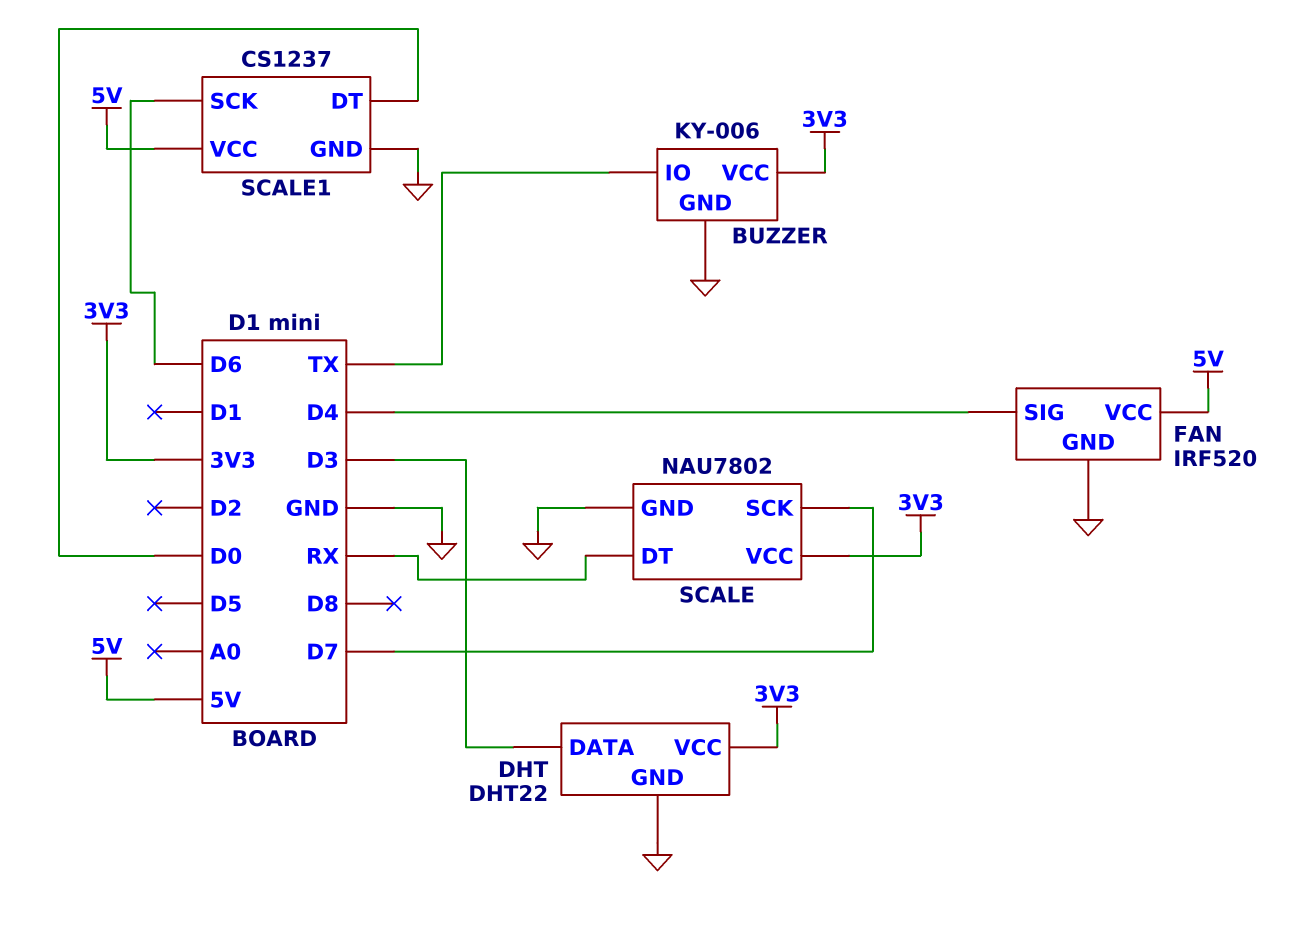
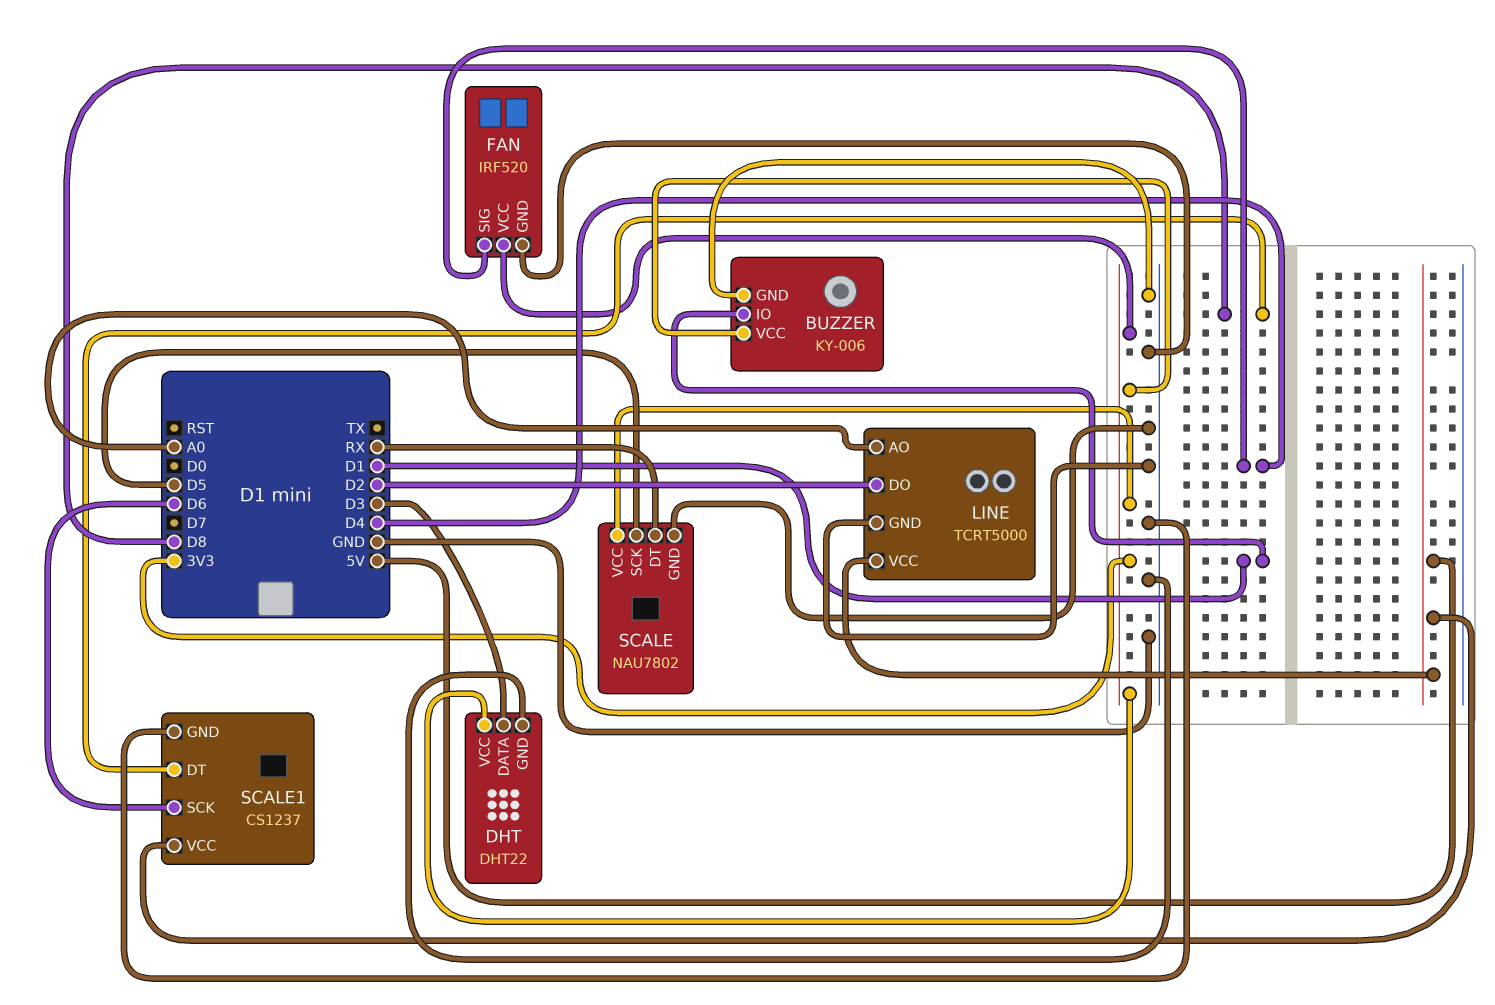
BUZZER pin IO: TX -> D1
FAN pin VCC: 5V -> 3V3
LINE: none -> TCRT5000
LINE pin AO: none -> A0
LINE pin DO: none -> D2
LINE pin GND: none -> GND
LINE pin VCC: none -> 5V
SCALE pin SCK: D7 -> D5
SCALE1 pin DT: D0 -> D8

